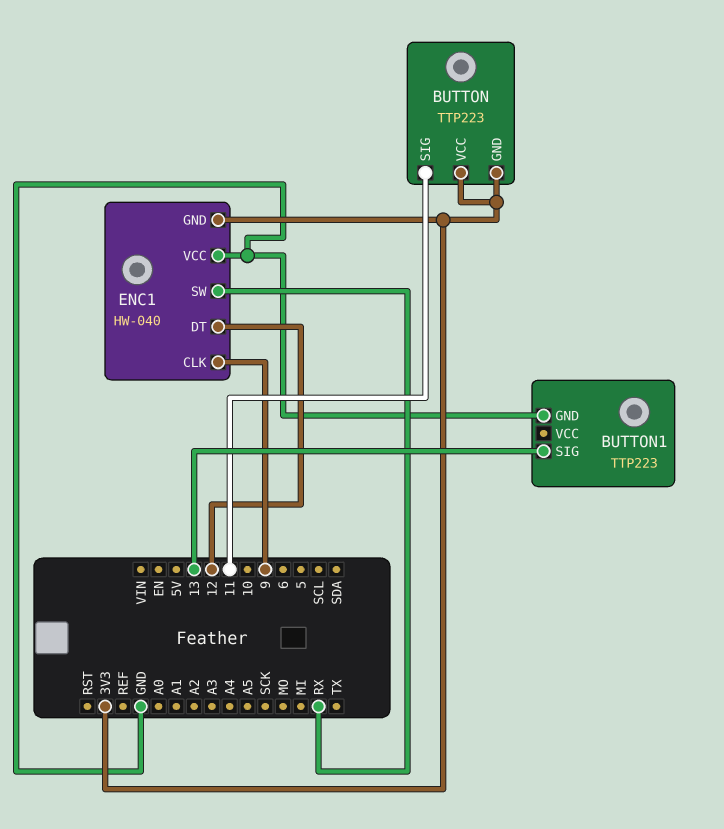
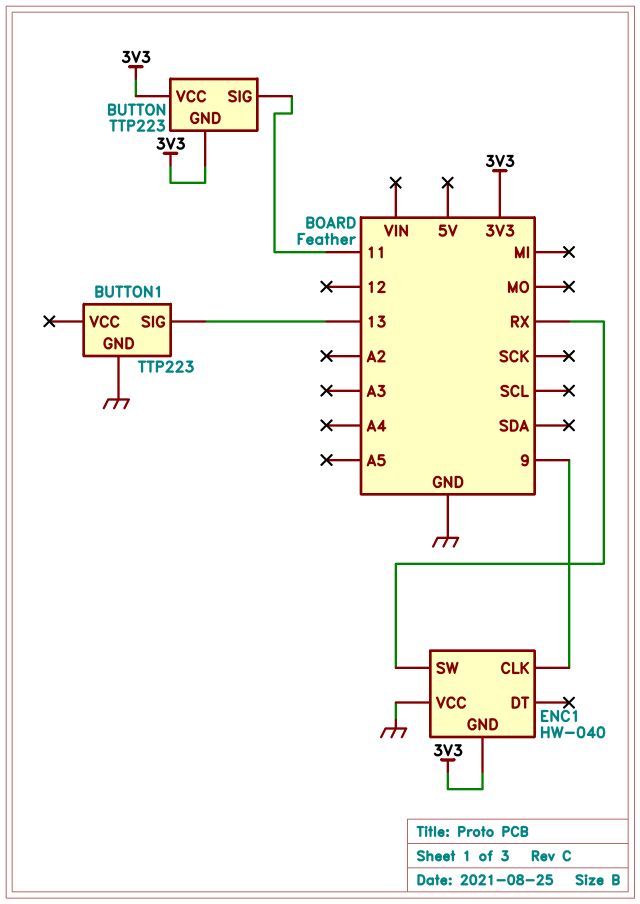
ENC1 pin DT: 12 -> none

